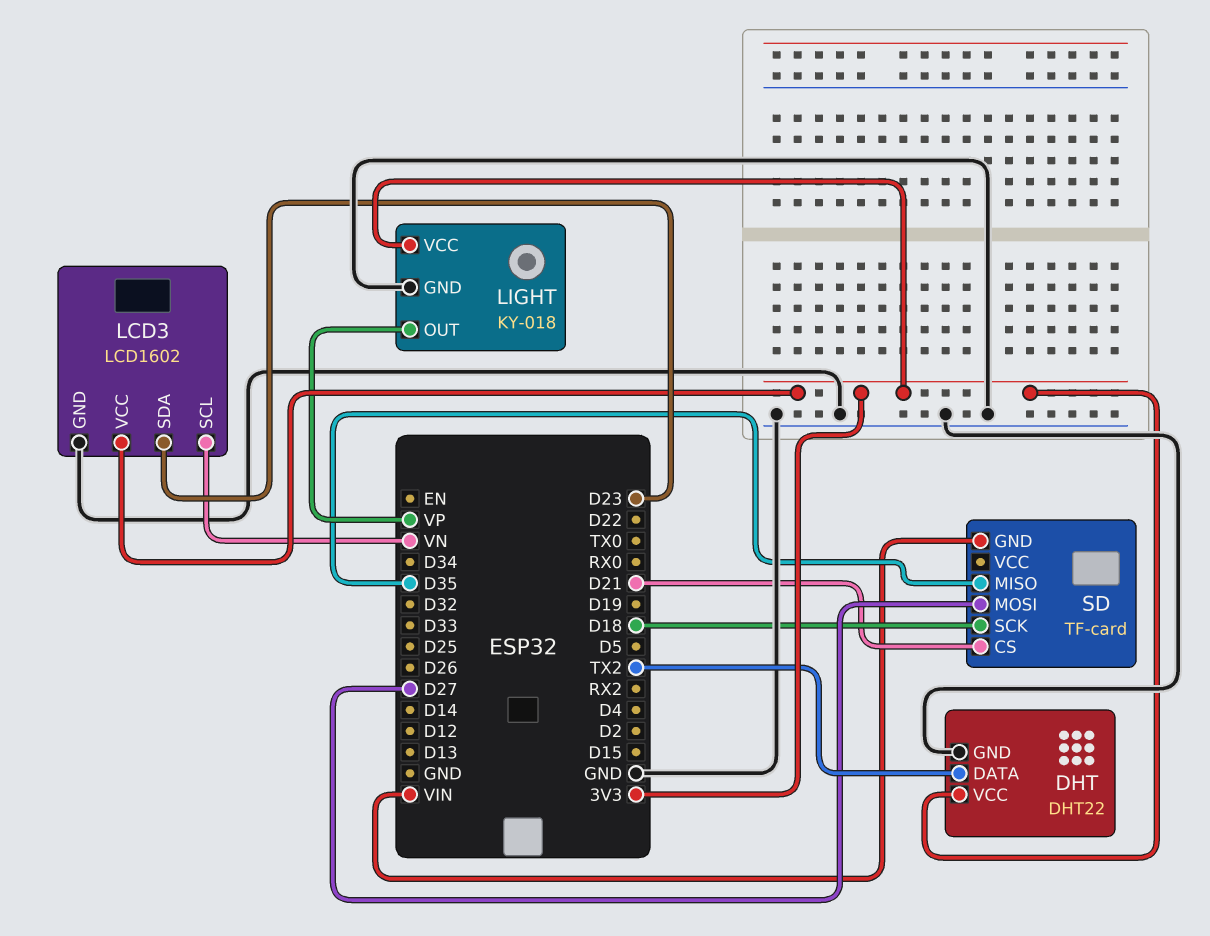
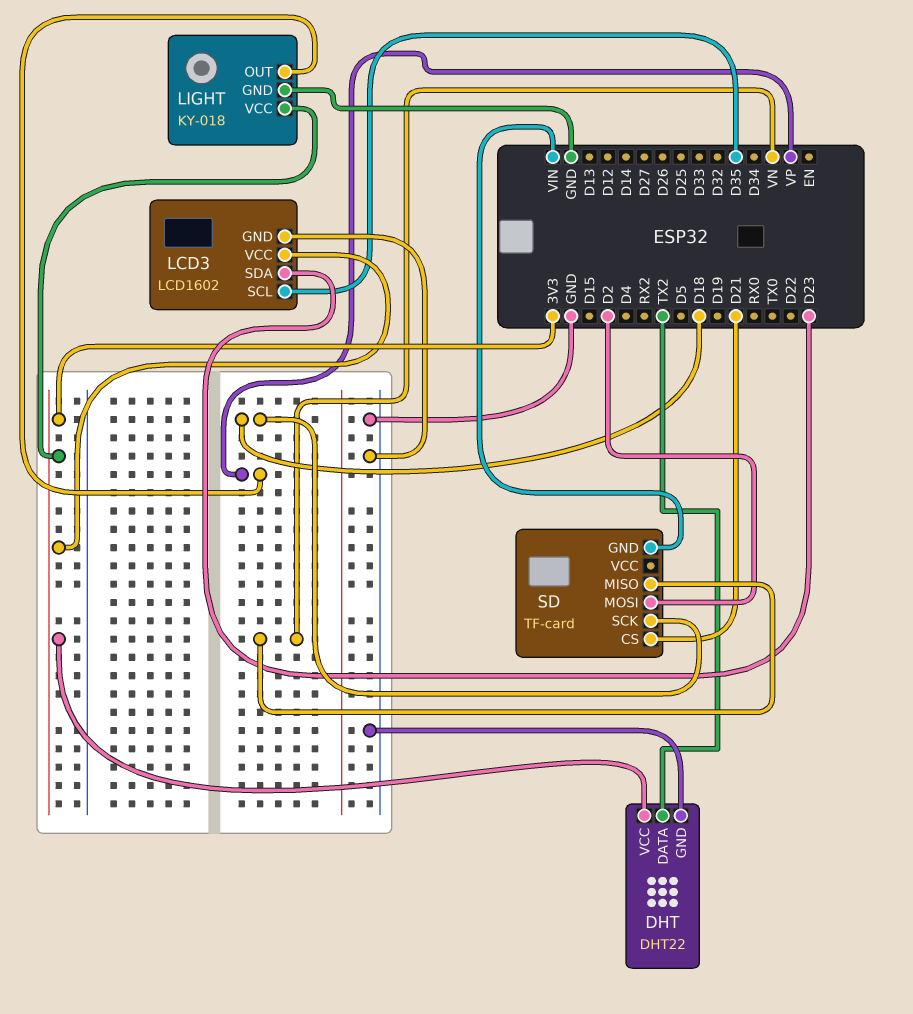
LCD3 pin SCL: VN -> D35
SD pin MISO: D35 -> VN
SD pin MOSI: D27 -> D2

